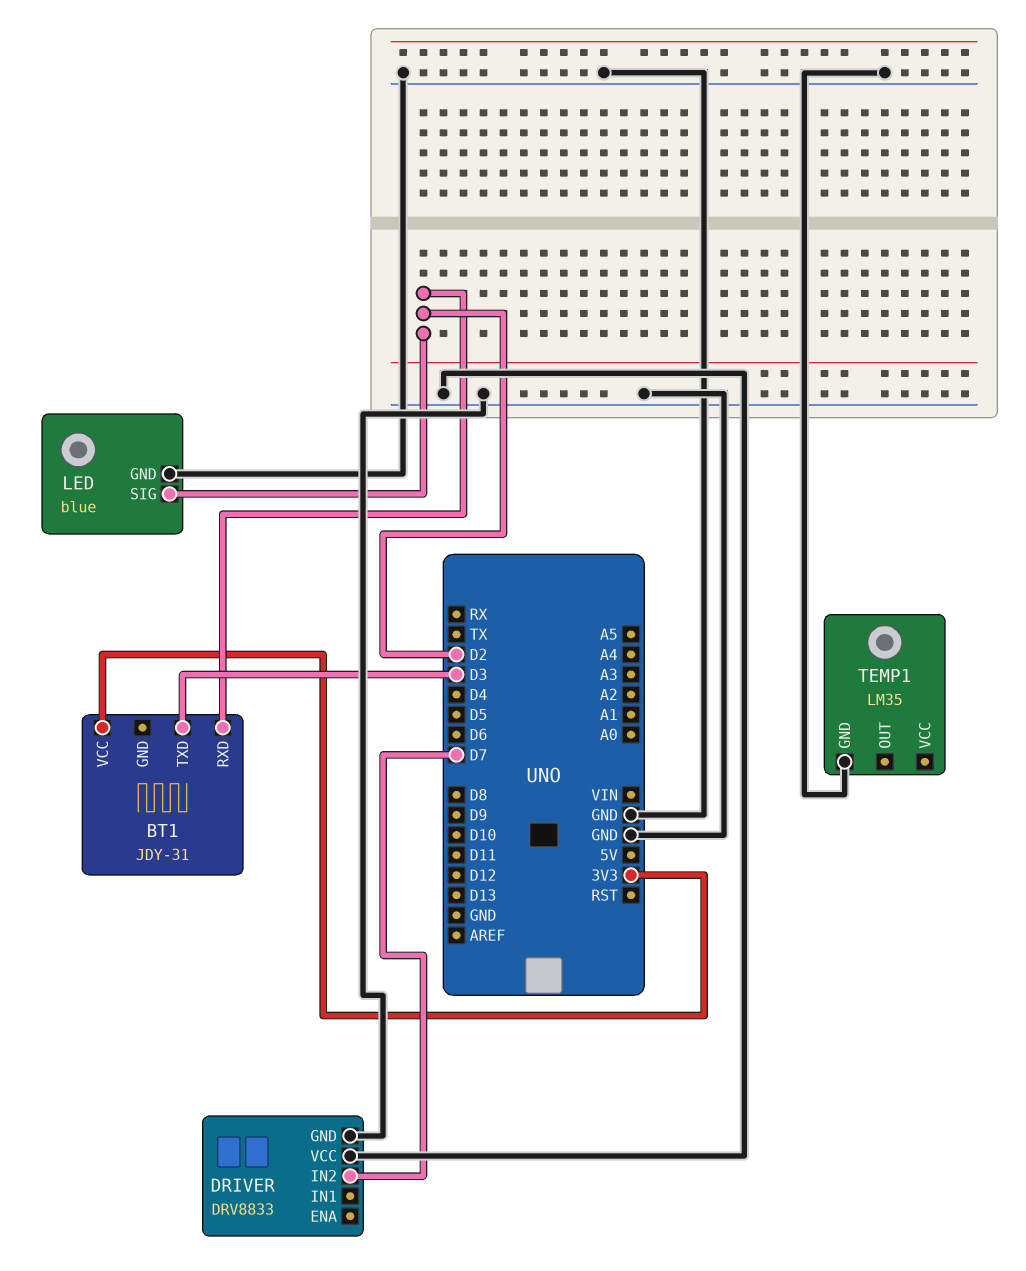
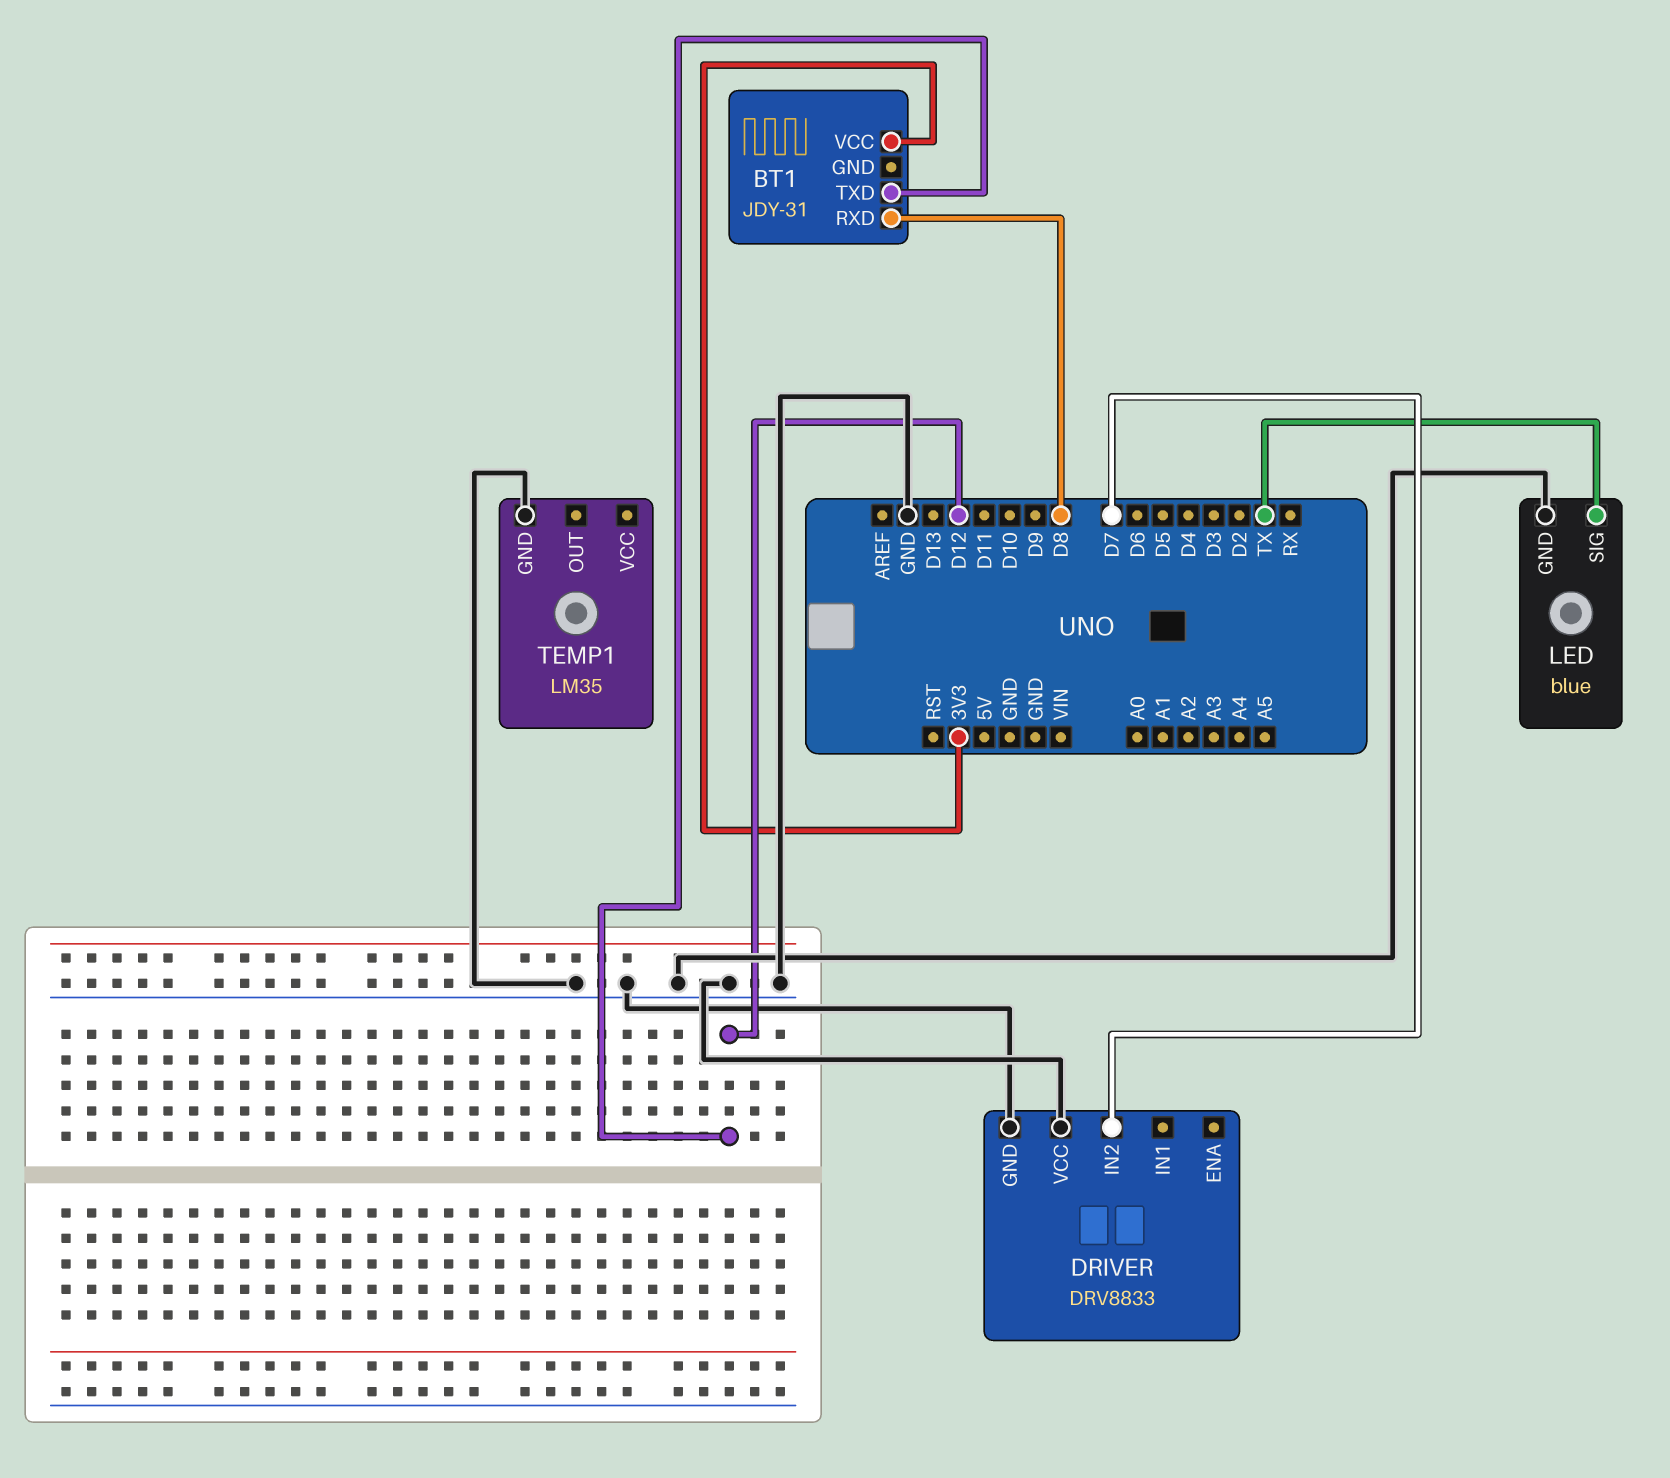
BT1 pin RXD: D2 -> D8
BT1 pin TXD: D3 -> D12
LED pin SIG: D2 -> TX

